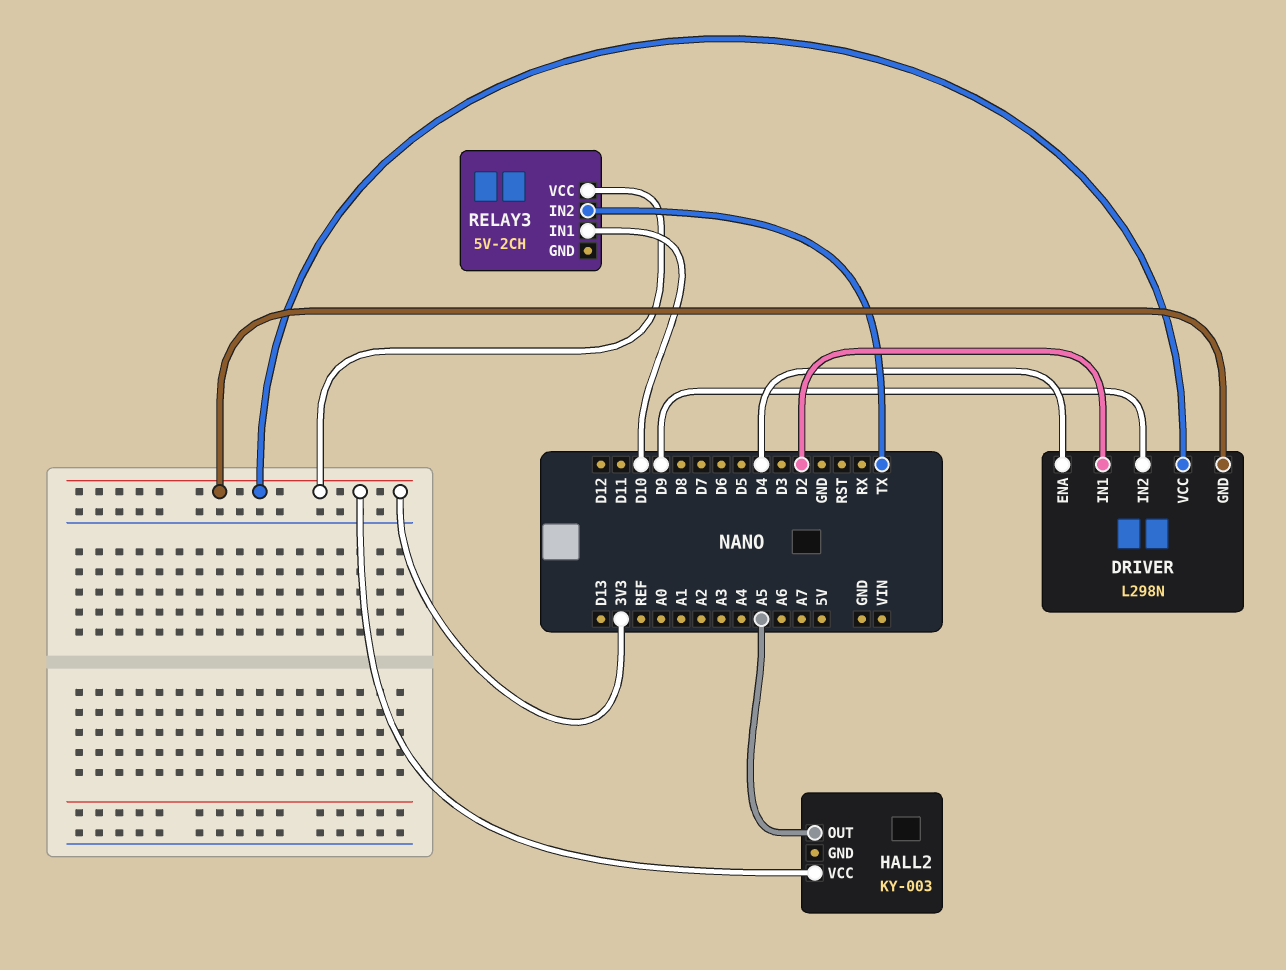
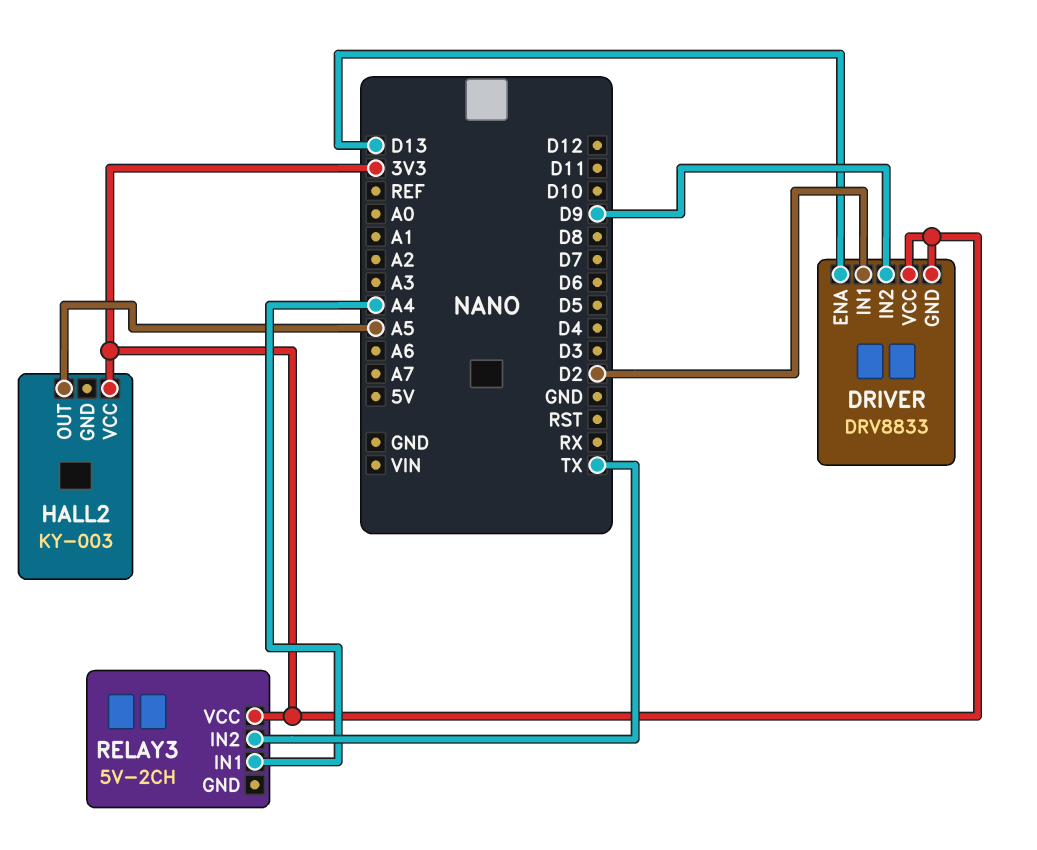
DRIVER: L298N -> DRV8833
DRIVER pin ENA: D4 -> D13
RELAY3 pin IN1: D10 -> A4

